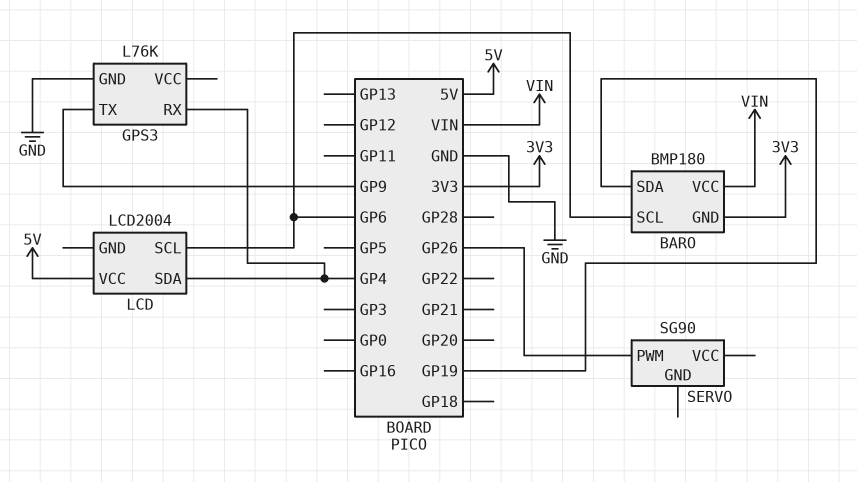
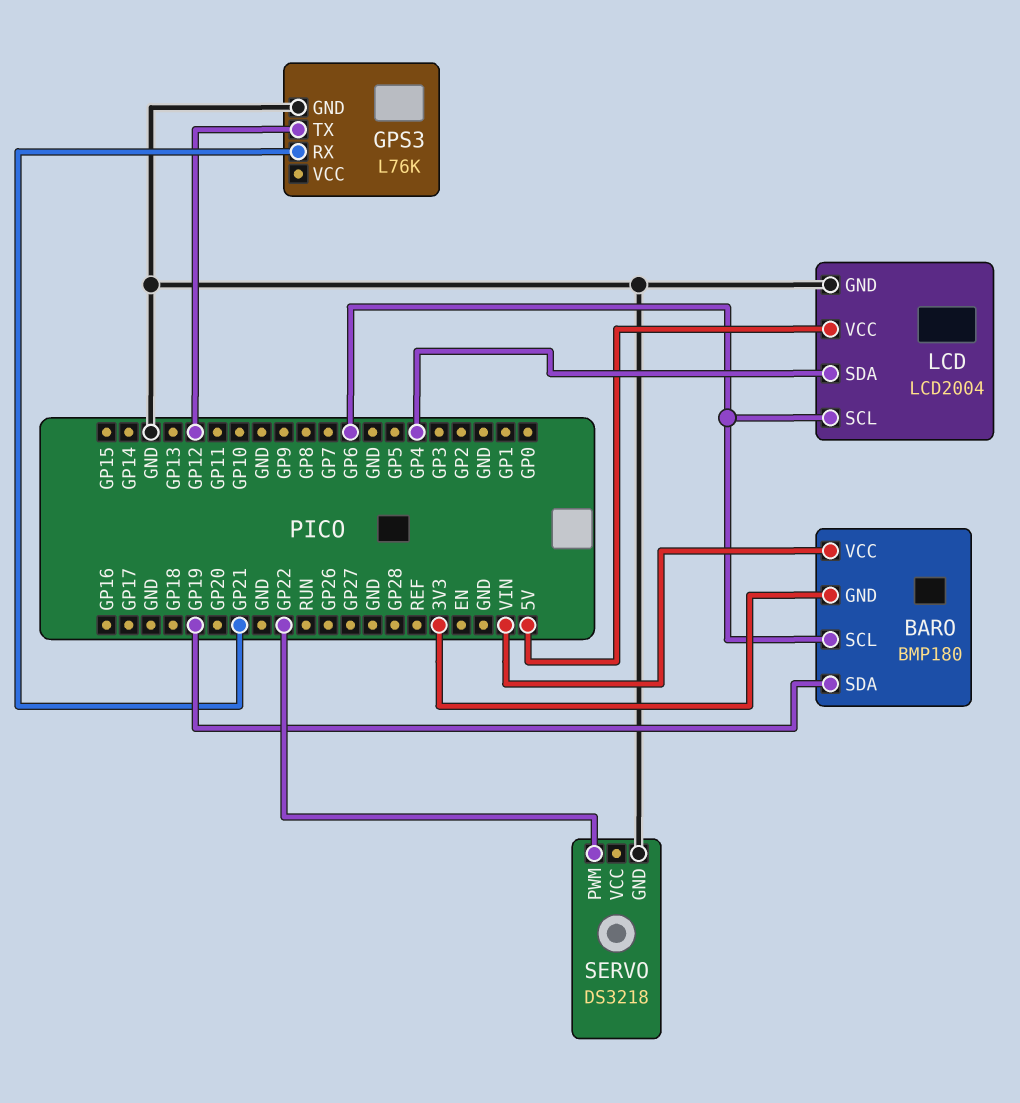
GPS3 pin RX: GP4 -> GP21
GPS3 pin TX: GP9 -> GP12
LCD pin GND: none -> GND
SERVO: SG90 -> DS3218
SERVO pin GND: none -> GND
SERVO pin PWM: GP26 -> GP22

